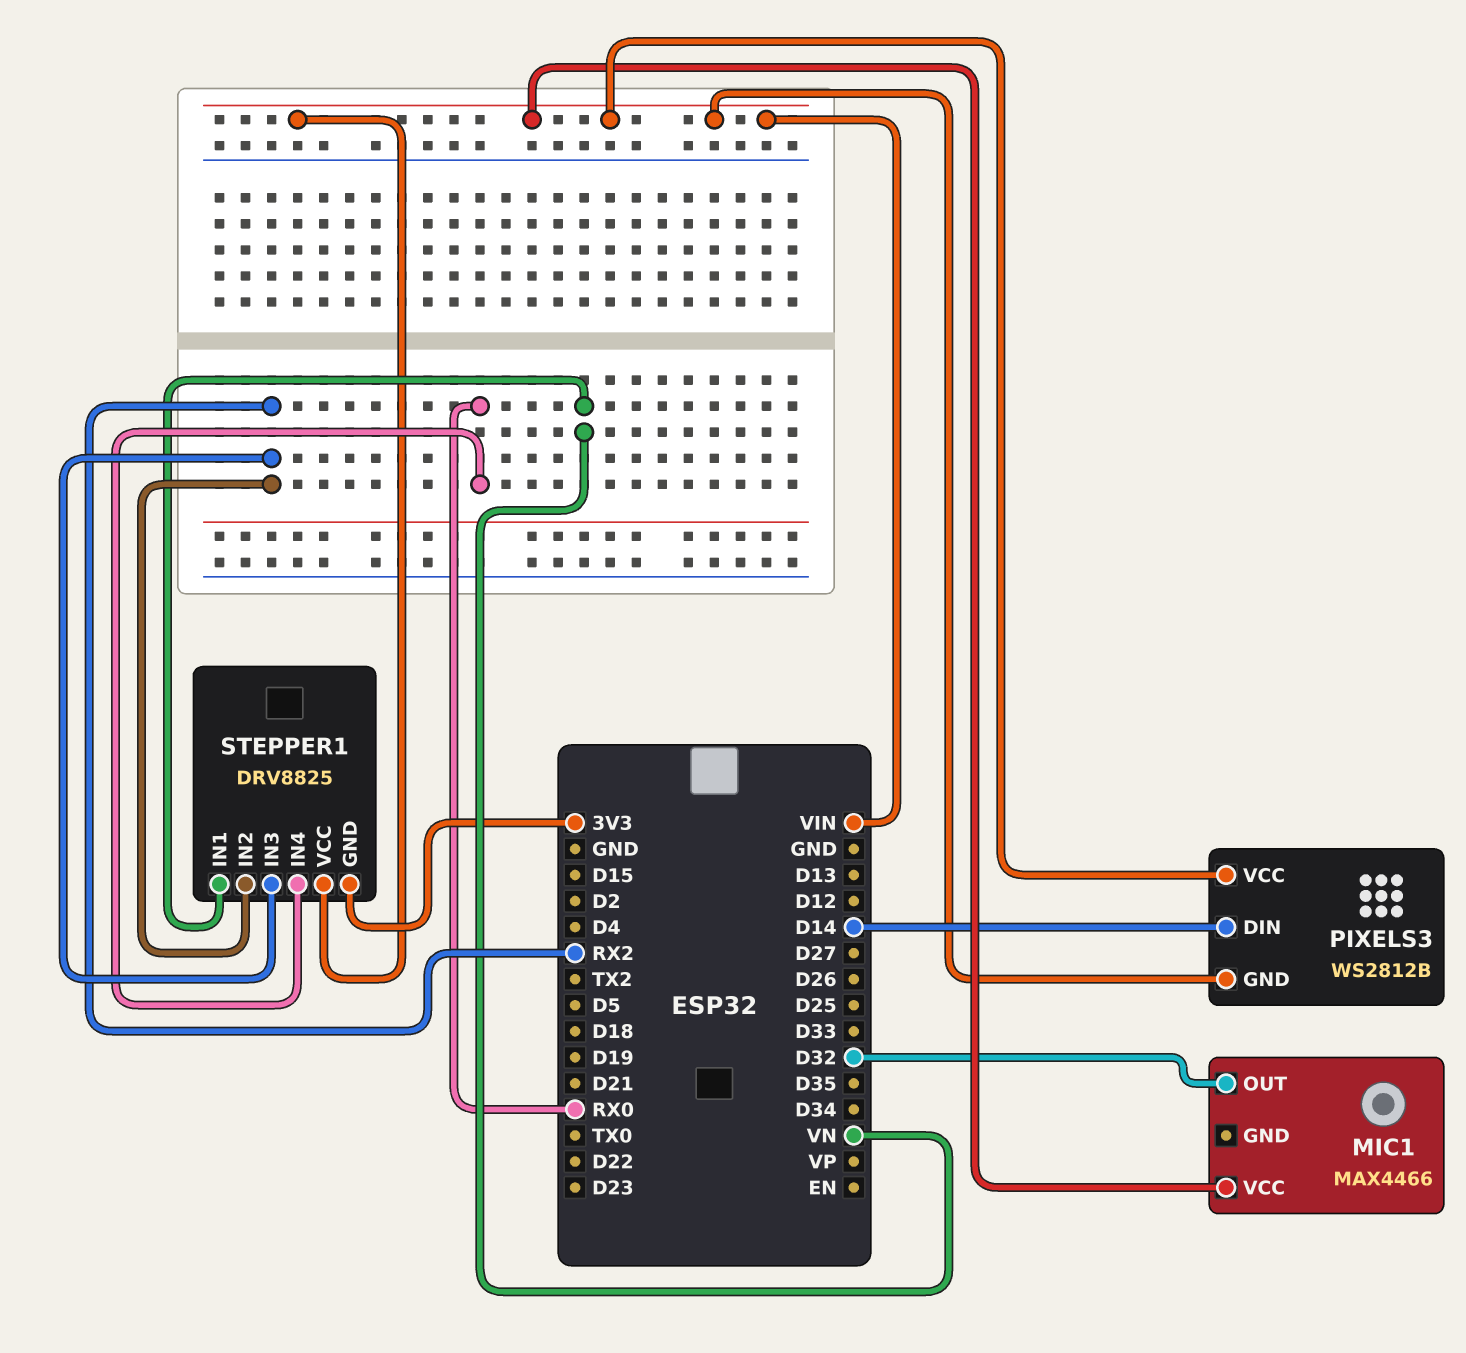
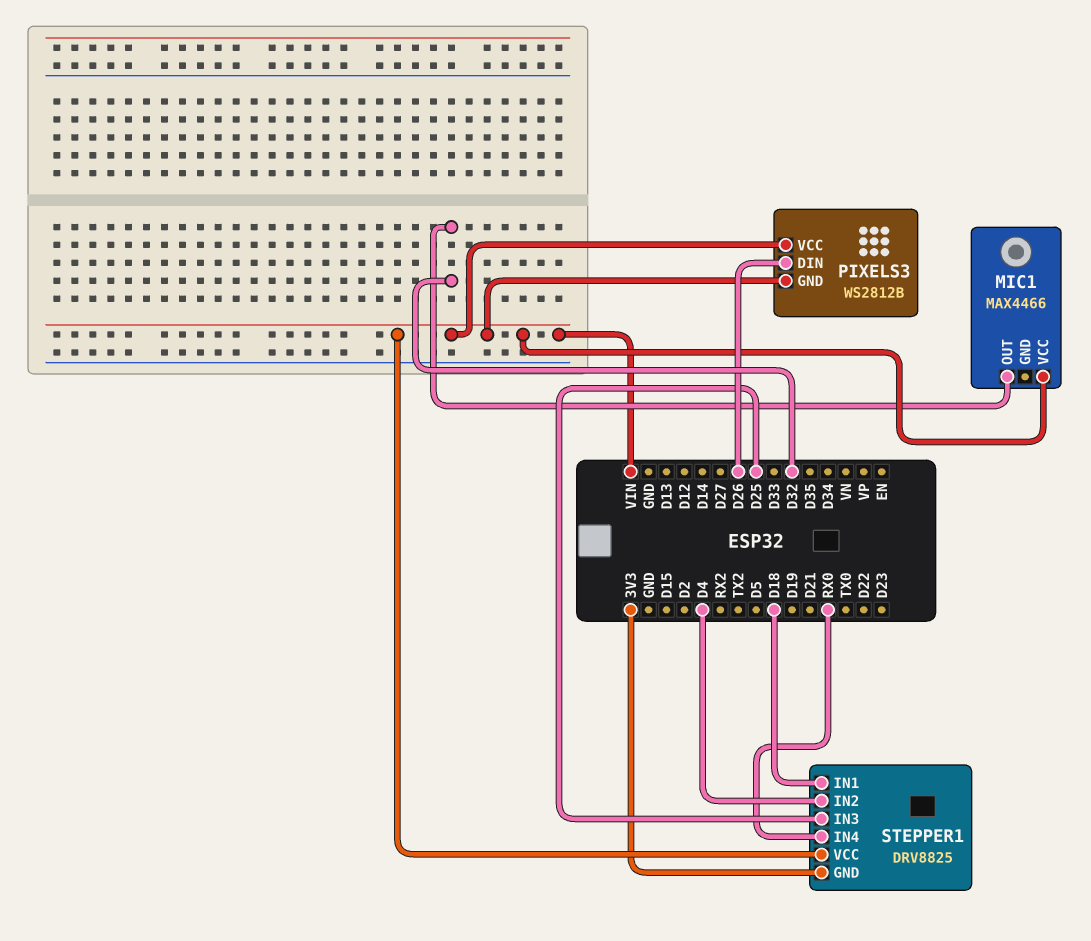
PIXELS3 pin DIN: D14 -> D26
STEPPER1 pin IN1: VN -> D18
STEPPER1 pin IN2: RX2 -> D4
STEPPER1 pin IN3: RX2 -> D25

